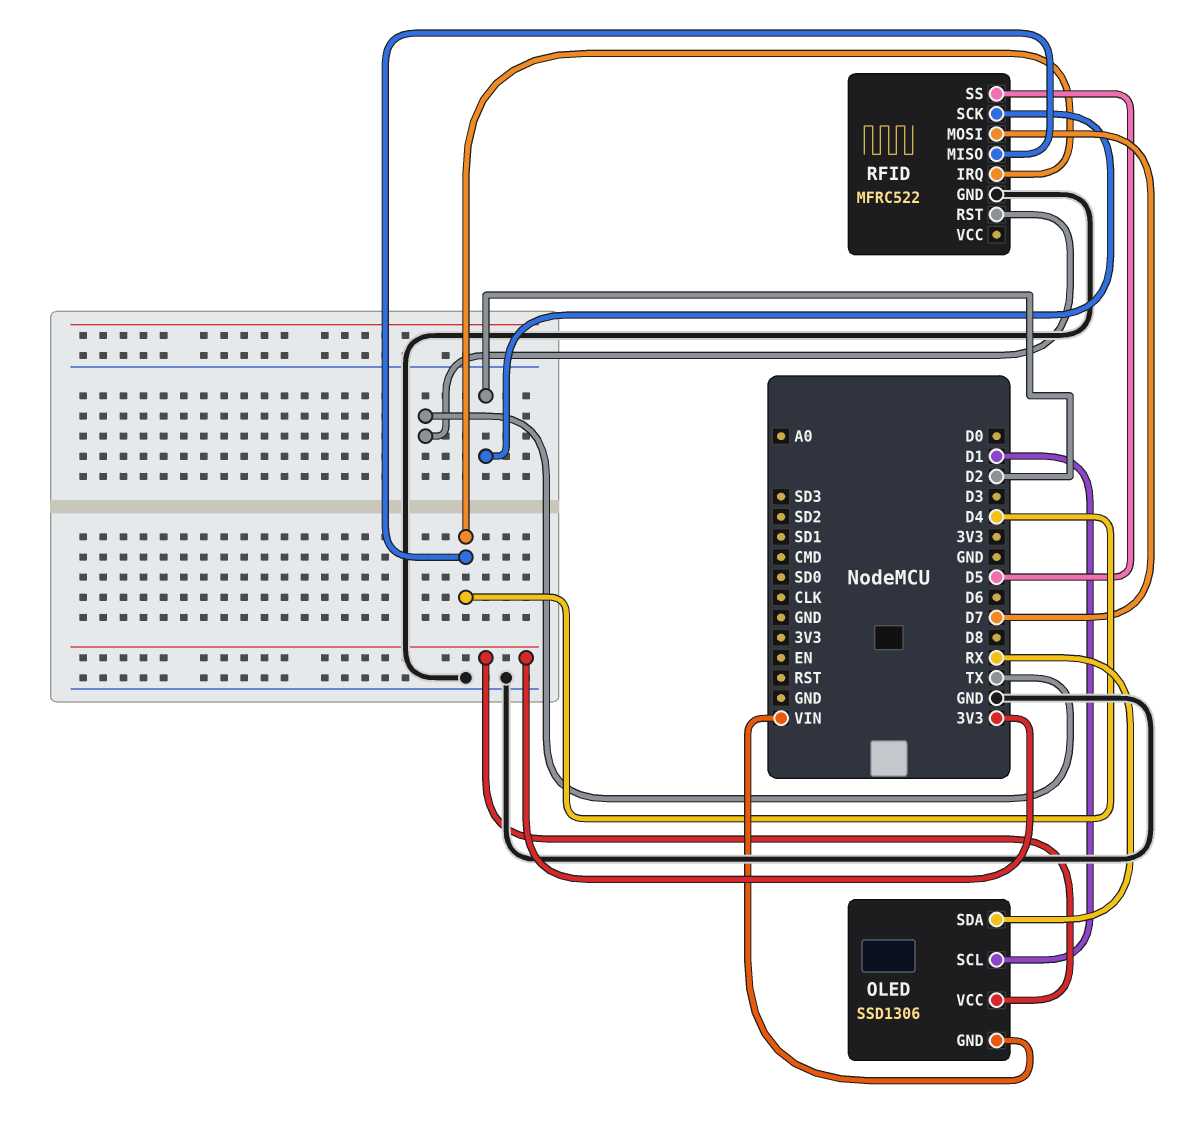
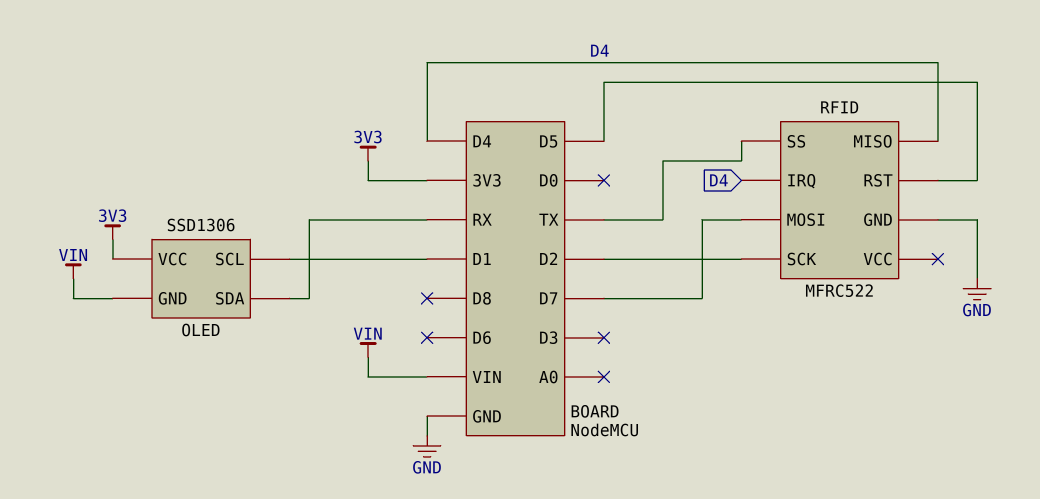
RFID pin RST: TX -> D5
RFID pin SS: D5 -> TX

